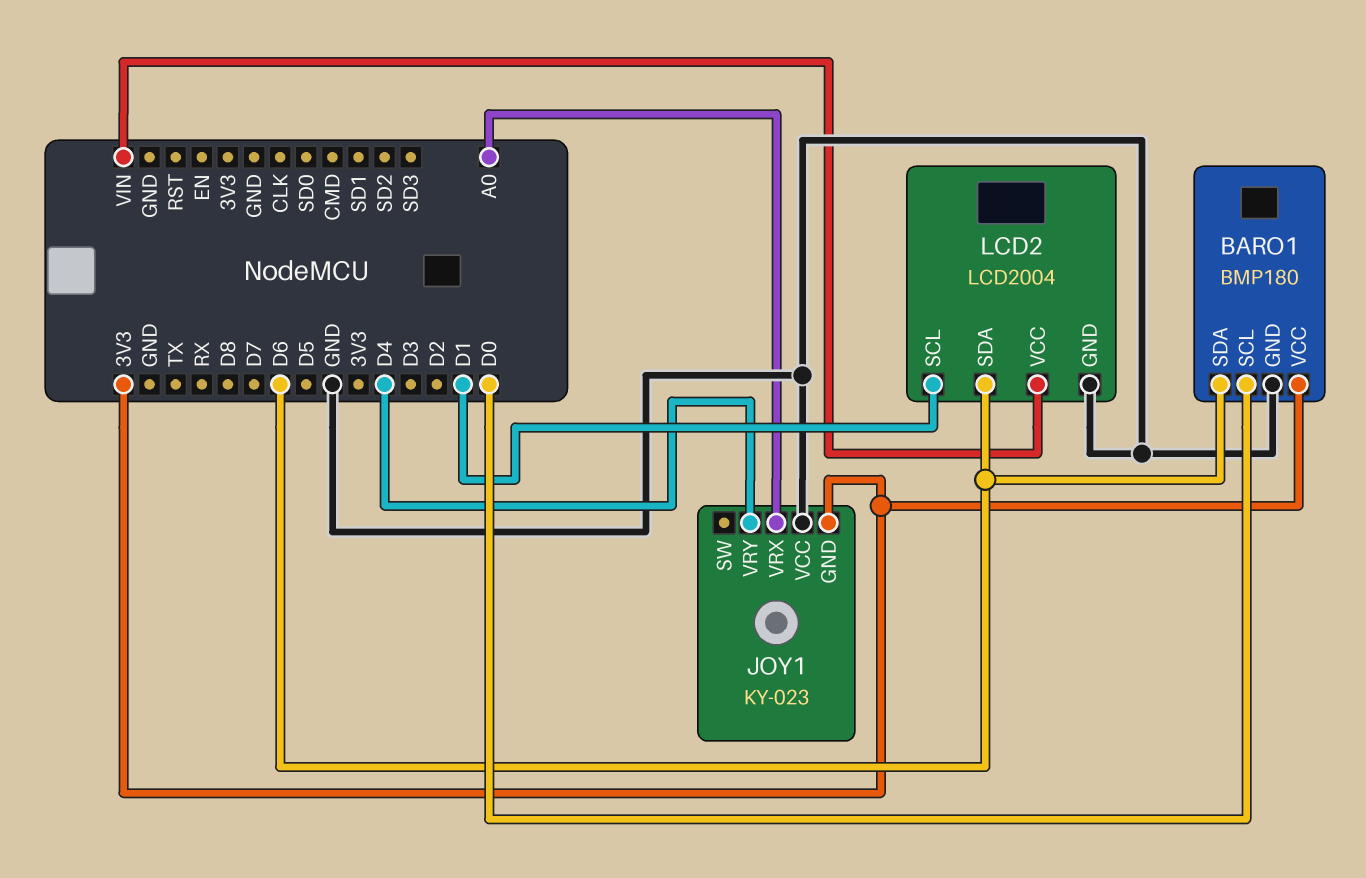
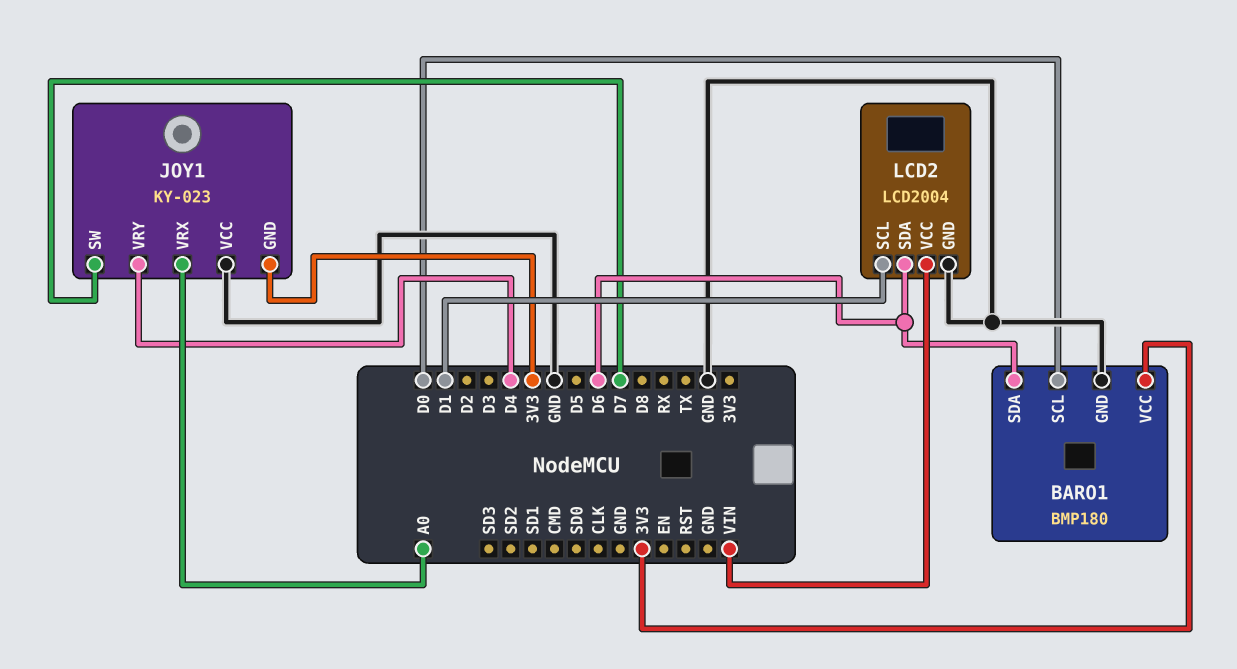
JOY1 pin SW: none -> D7

